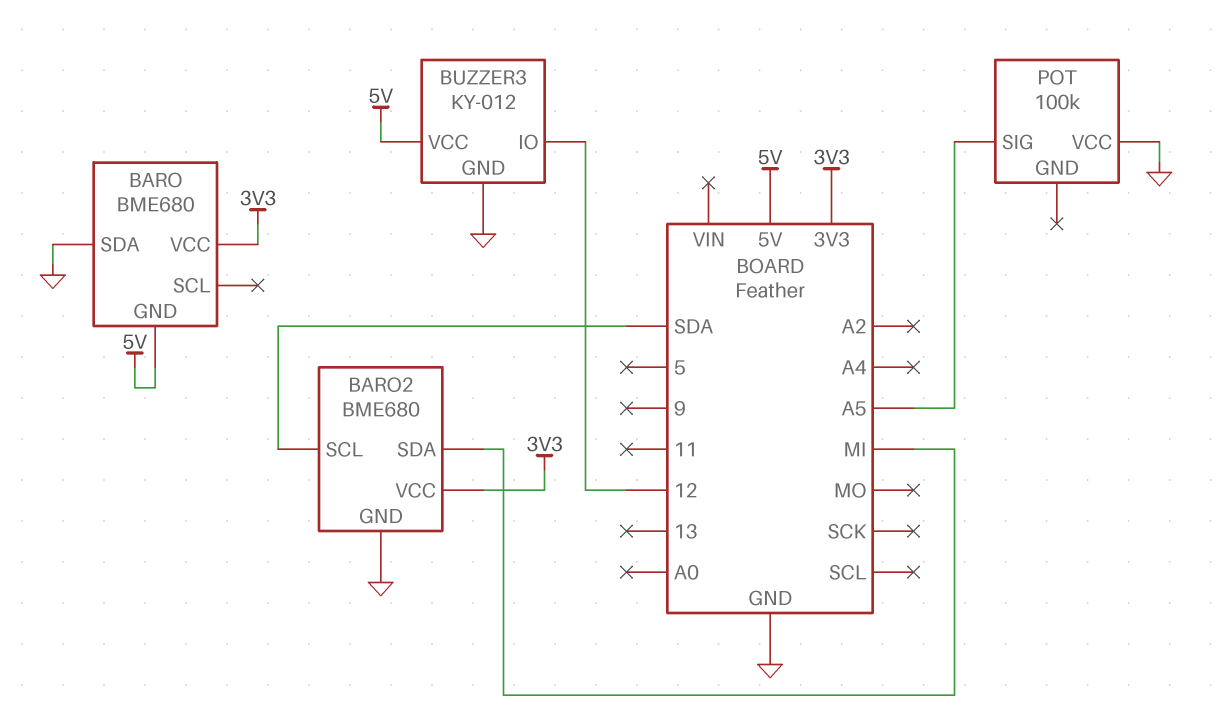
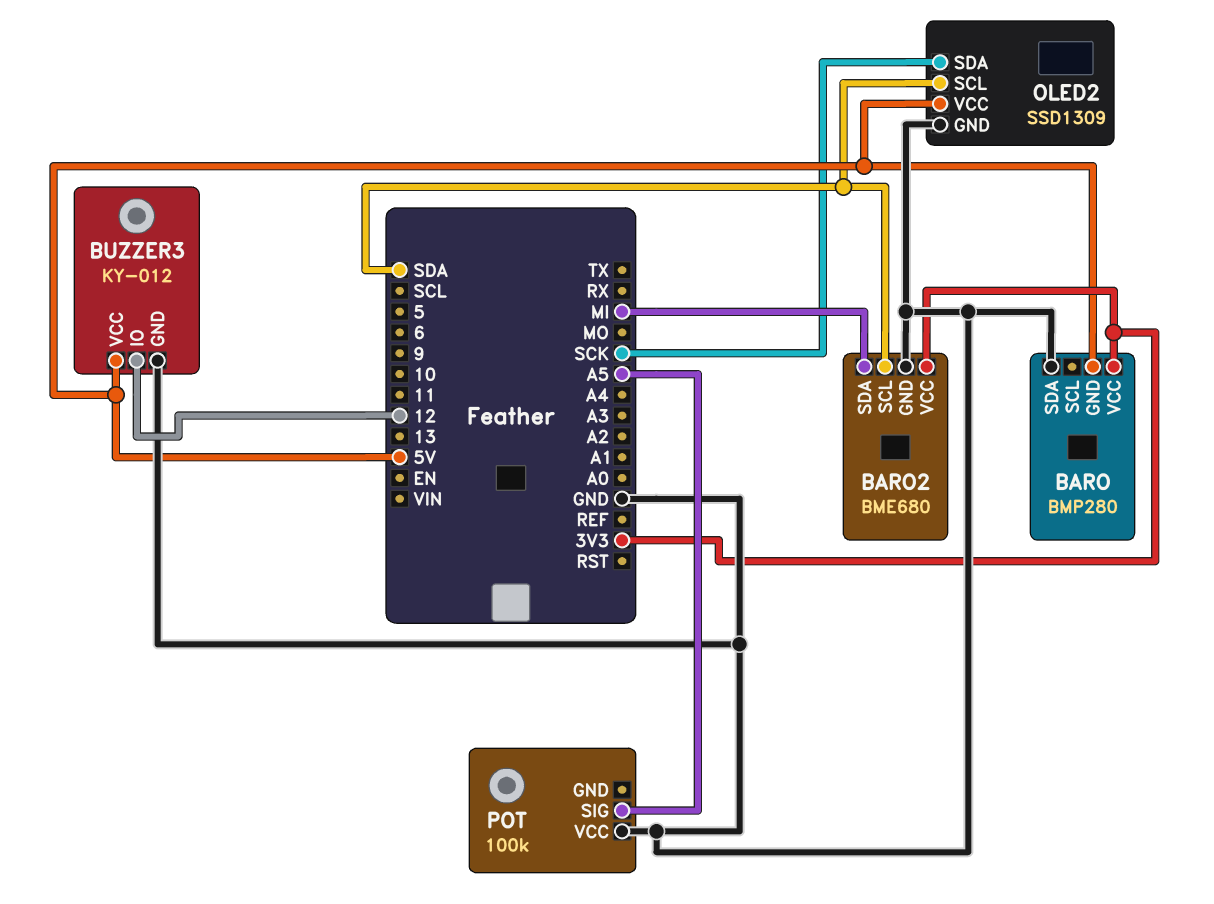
BARO: BME680 -> BMP280
OLED2: none -> SSD1309
OLED2 pin GND: none -> GND
OLED2 pin SCL: none -> SDA
OLED2 pin SDA: none -> SCK
OLED2 pin VCC: none -> 5V

